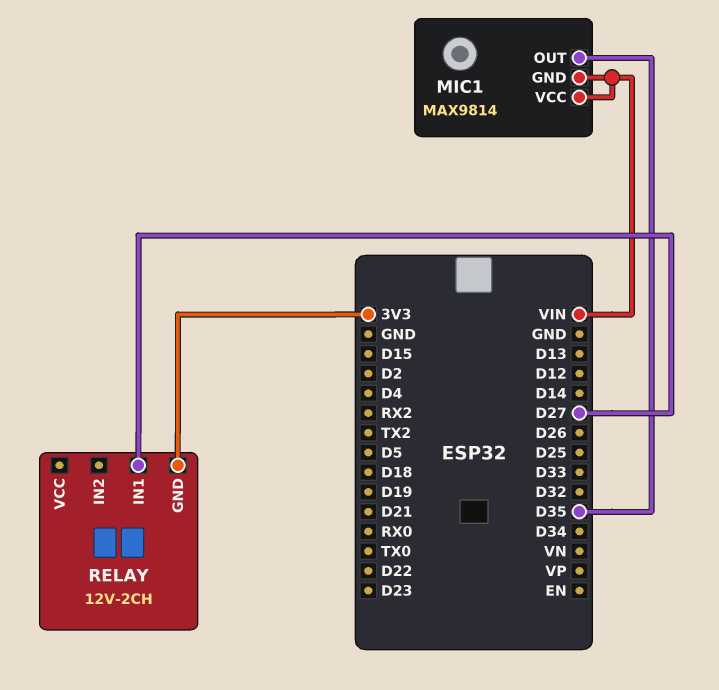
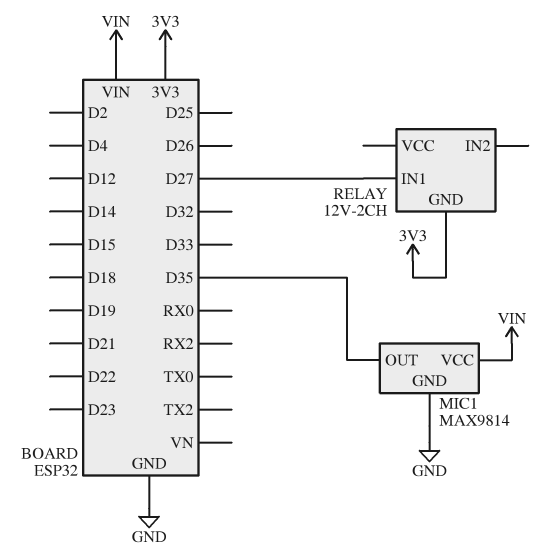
MIC1 pin GND: VIN -> GND

